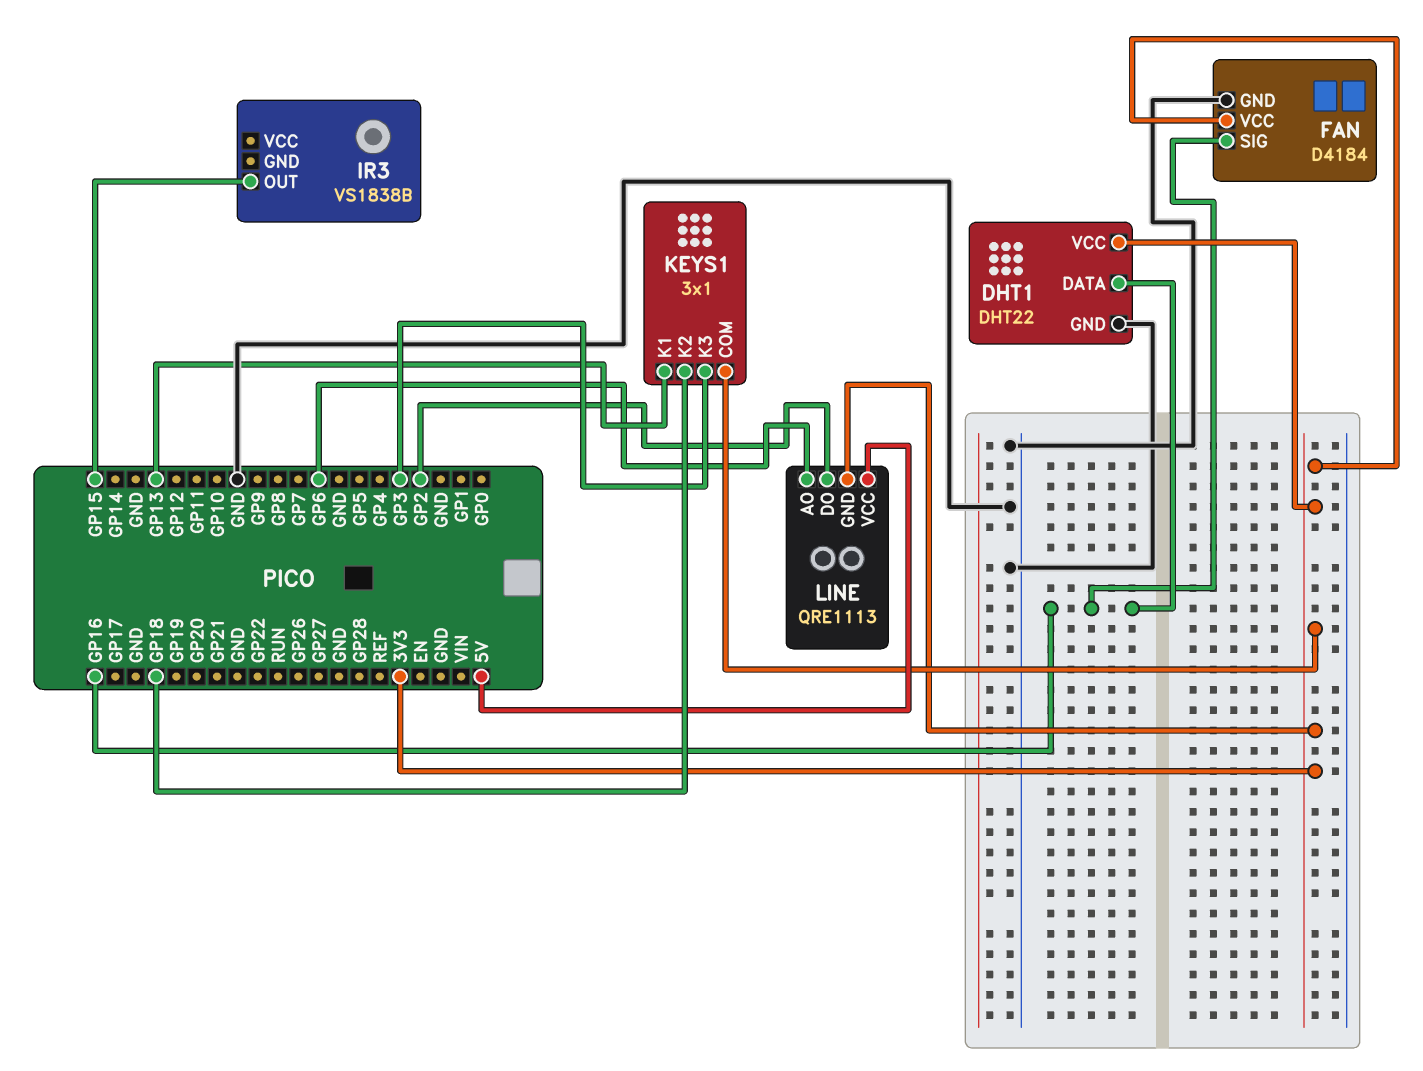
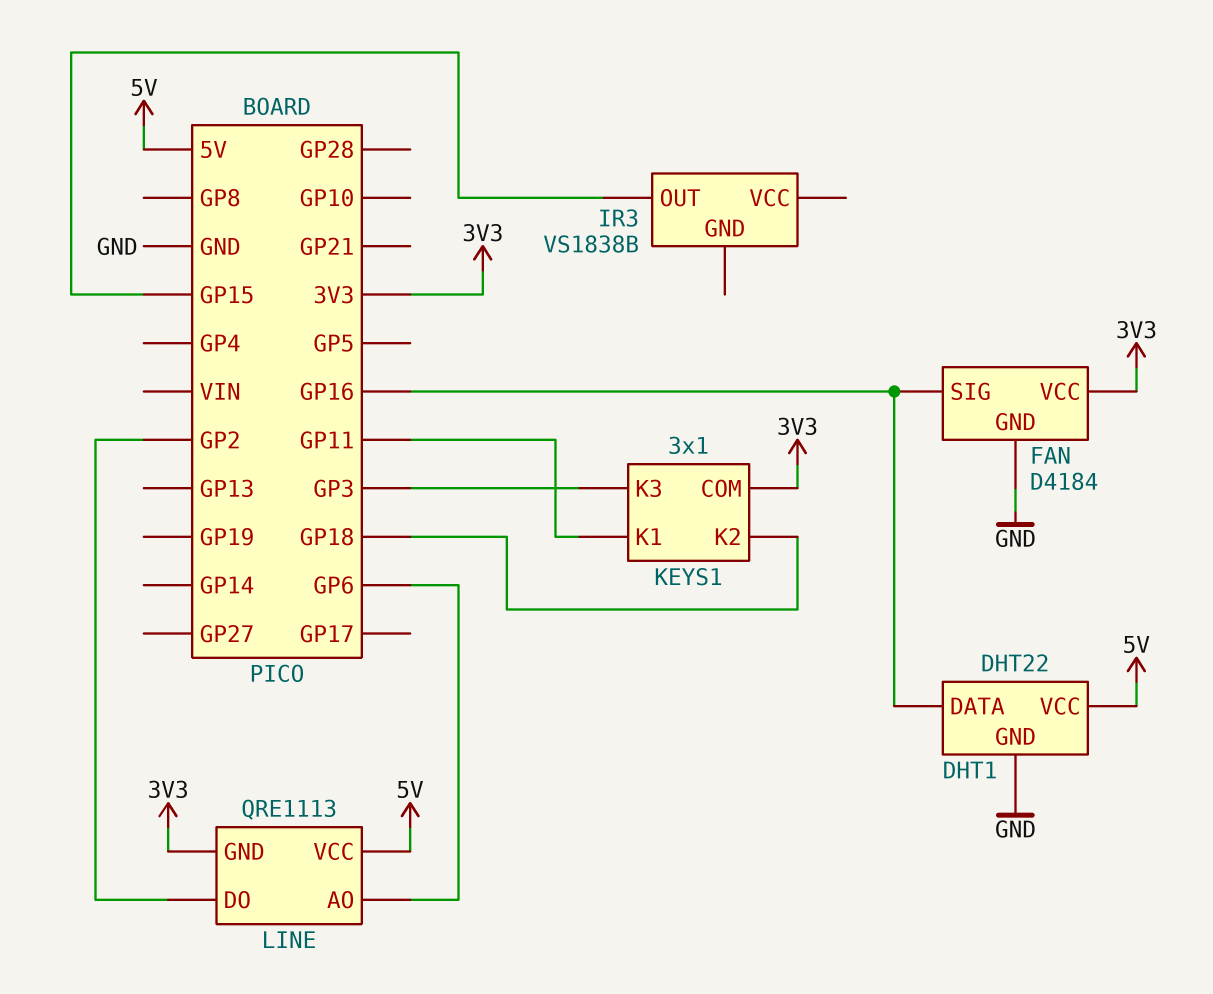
DHT1 pin VCC: 3V3 -> 5V
KEYS1 pin K1: GP13 -> GP11

